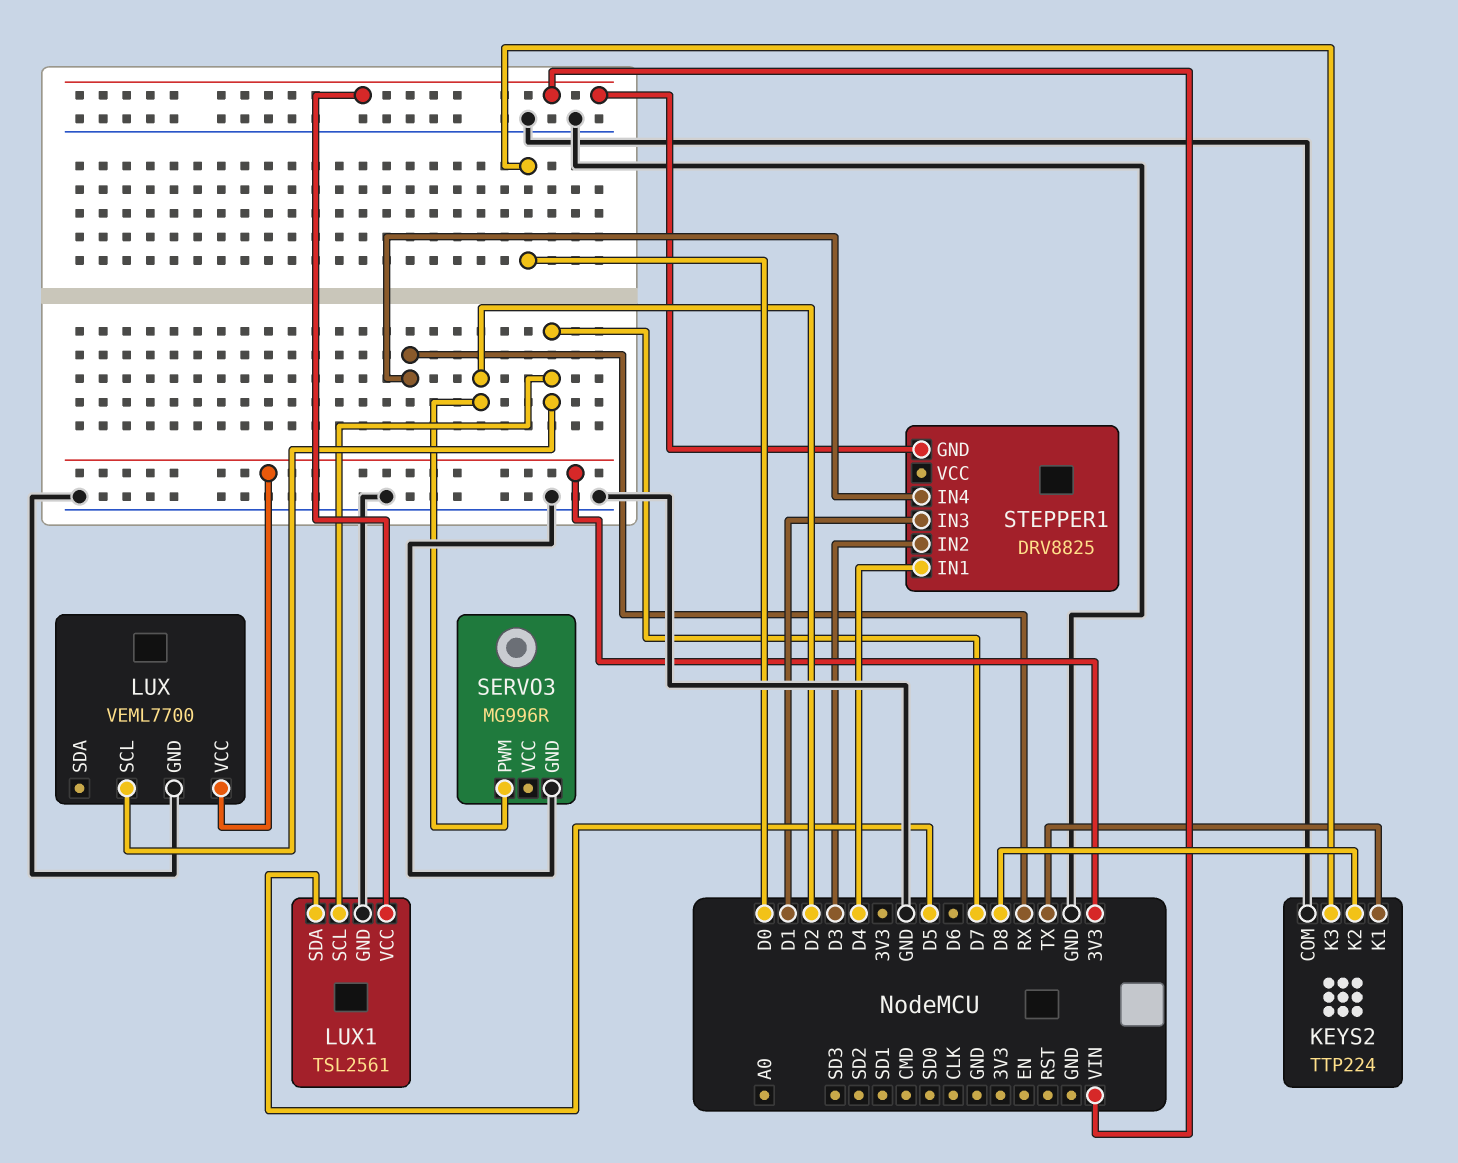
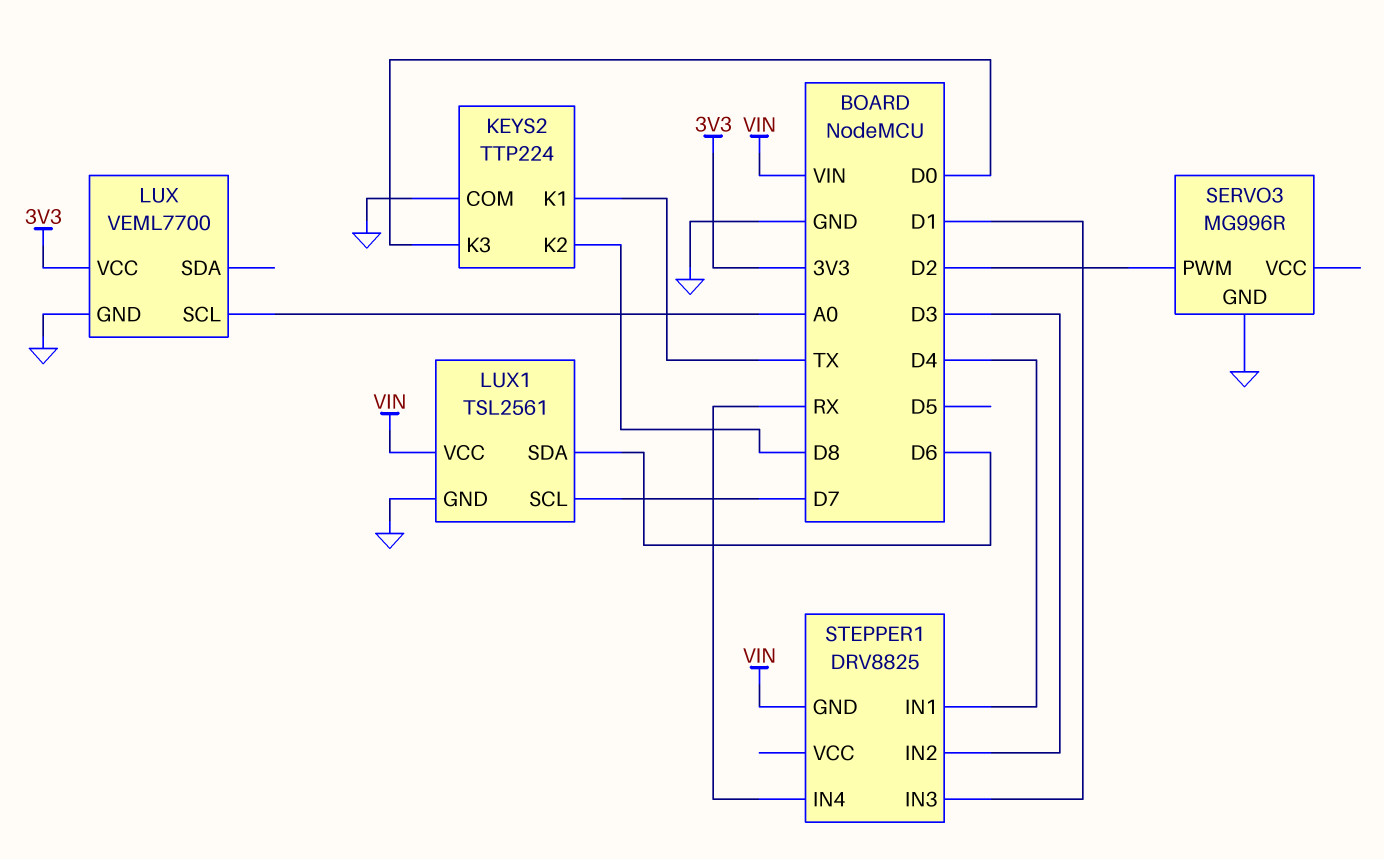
LUX pin SCL: D7 -> A0
LUX1 pin SDA: D5 -> D6

